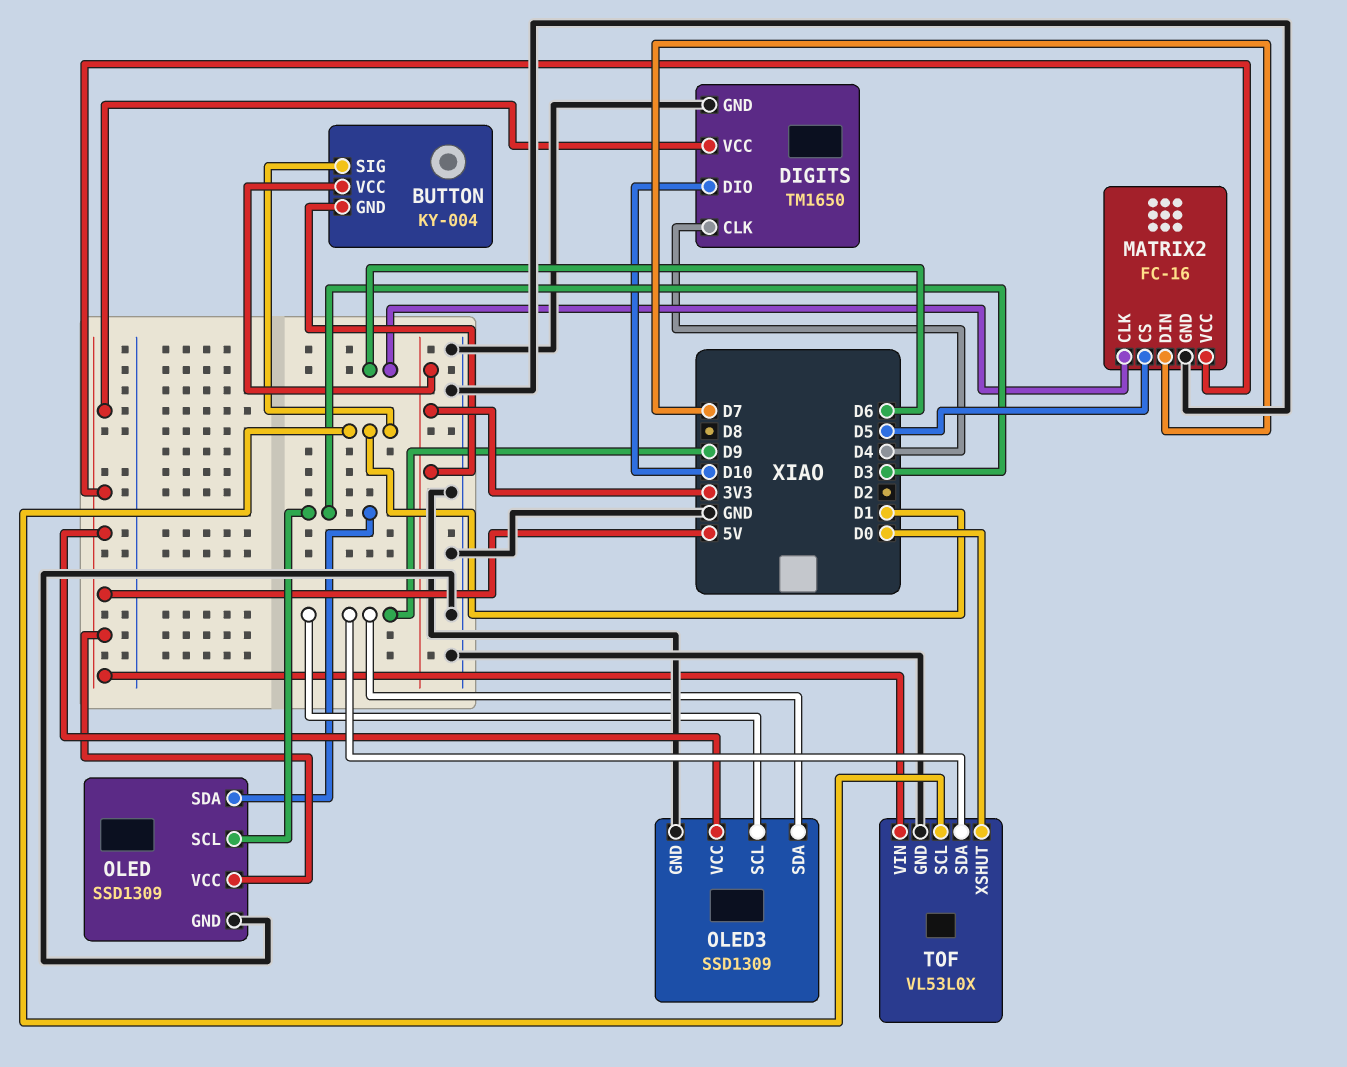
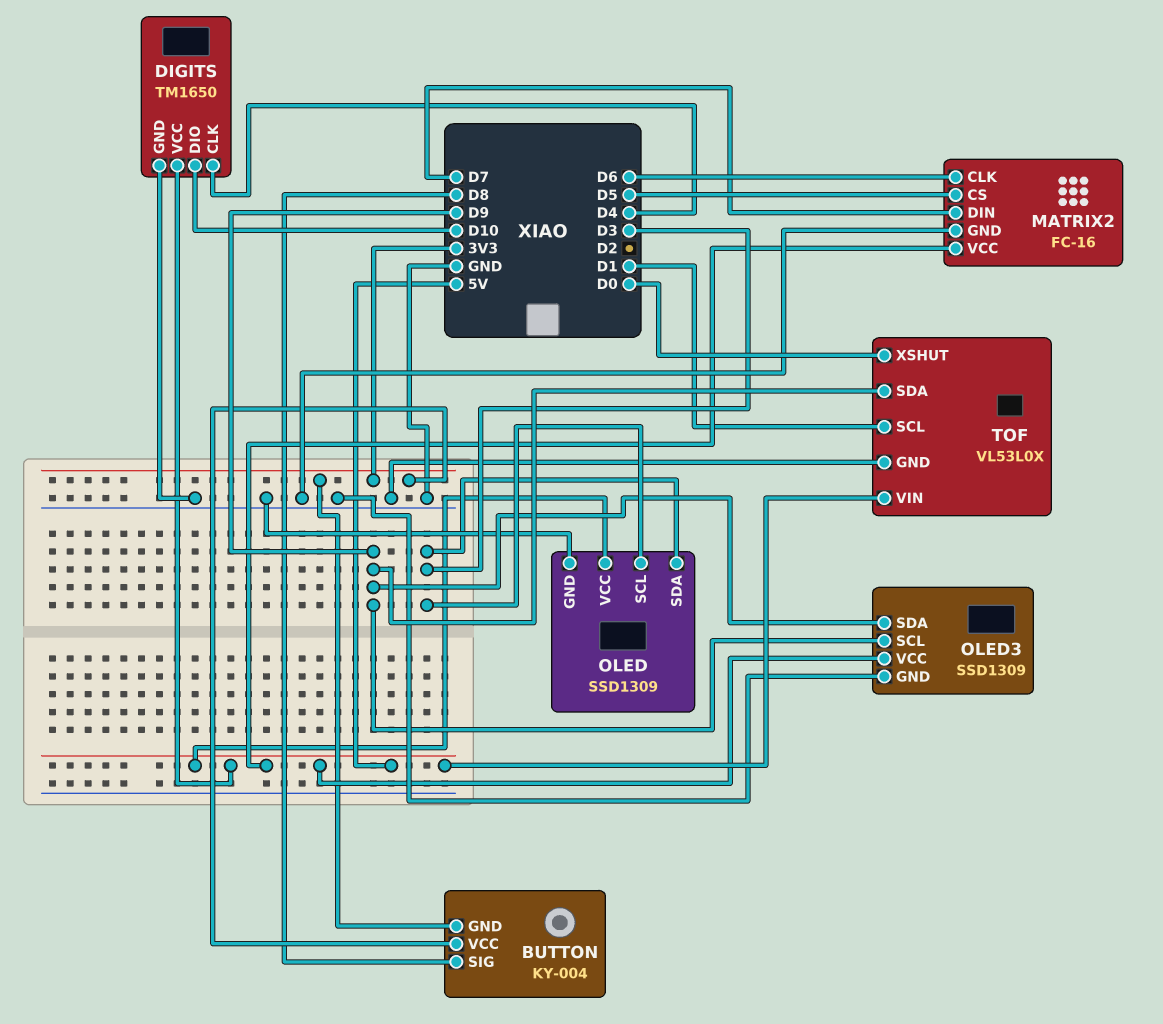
BUTTON pin SIG: D1 -> D8

